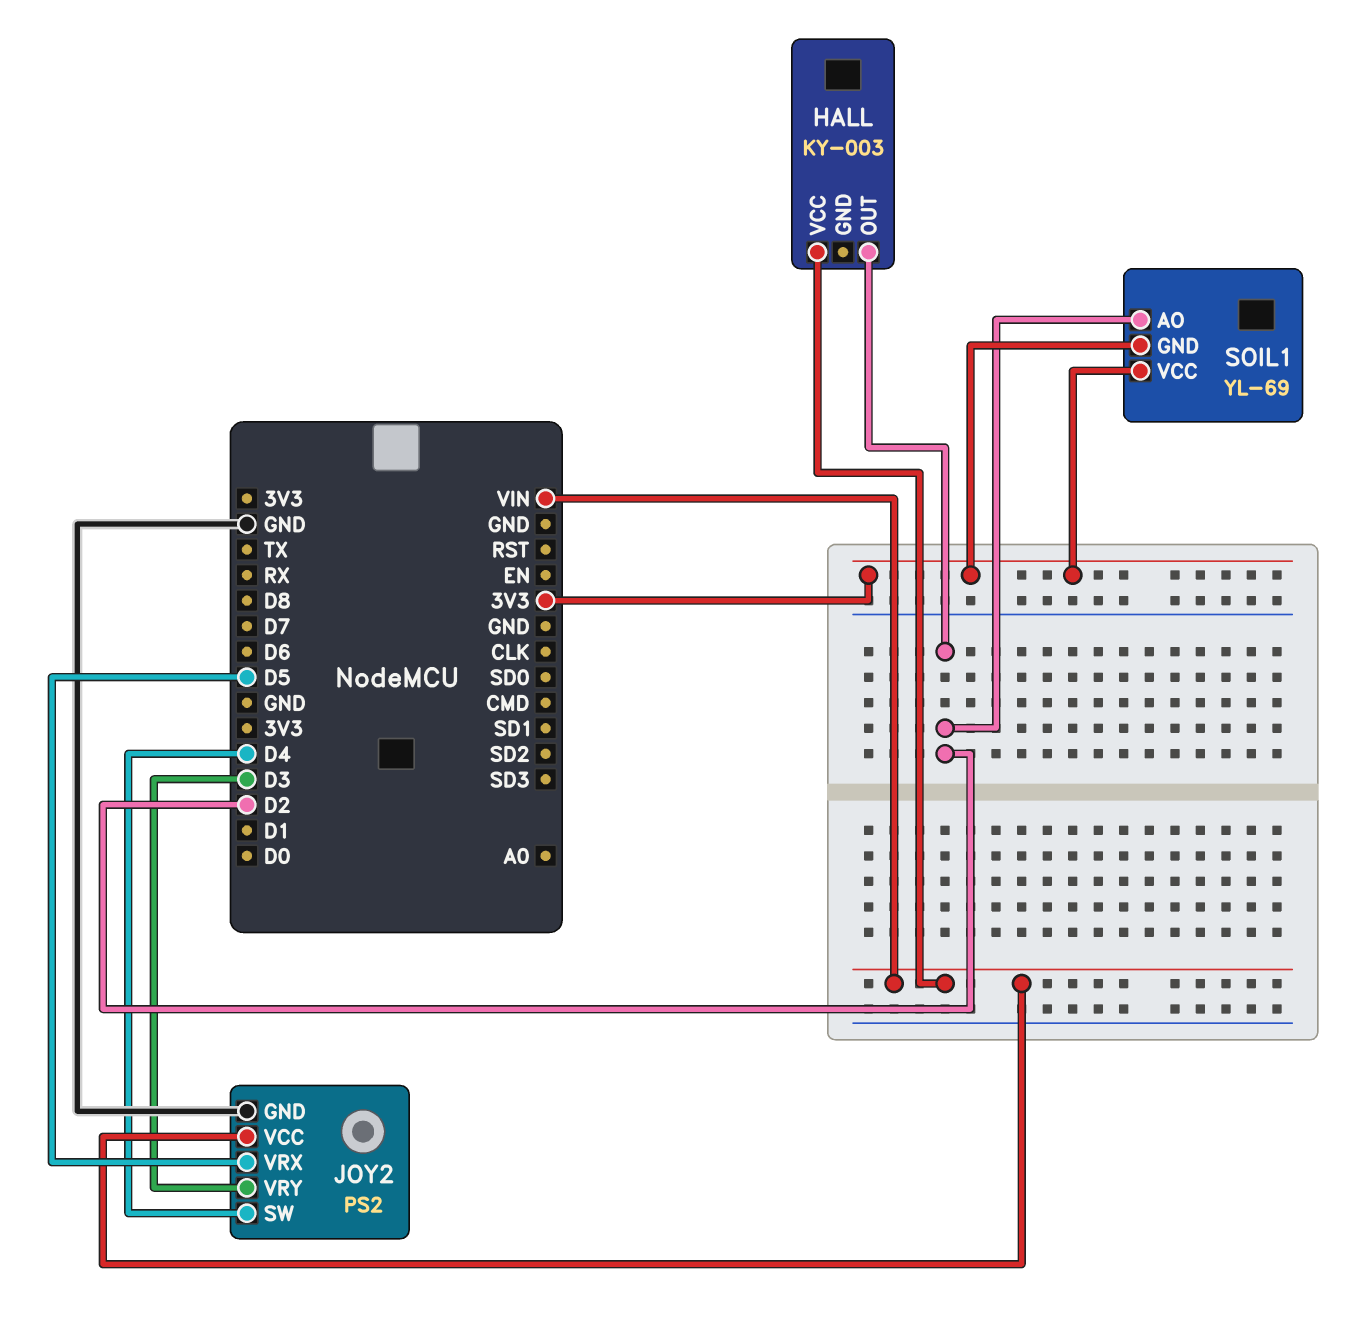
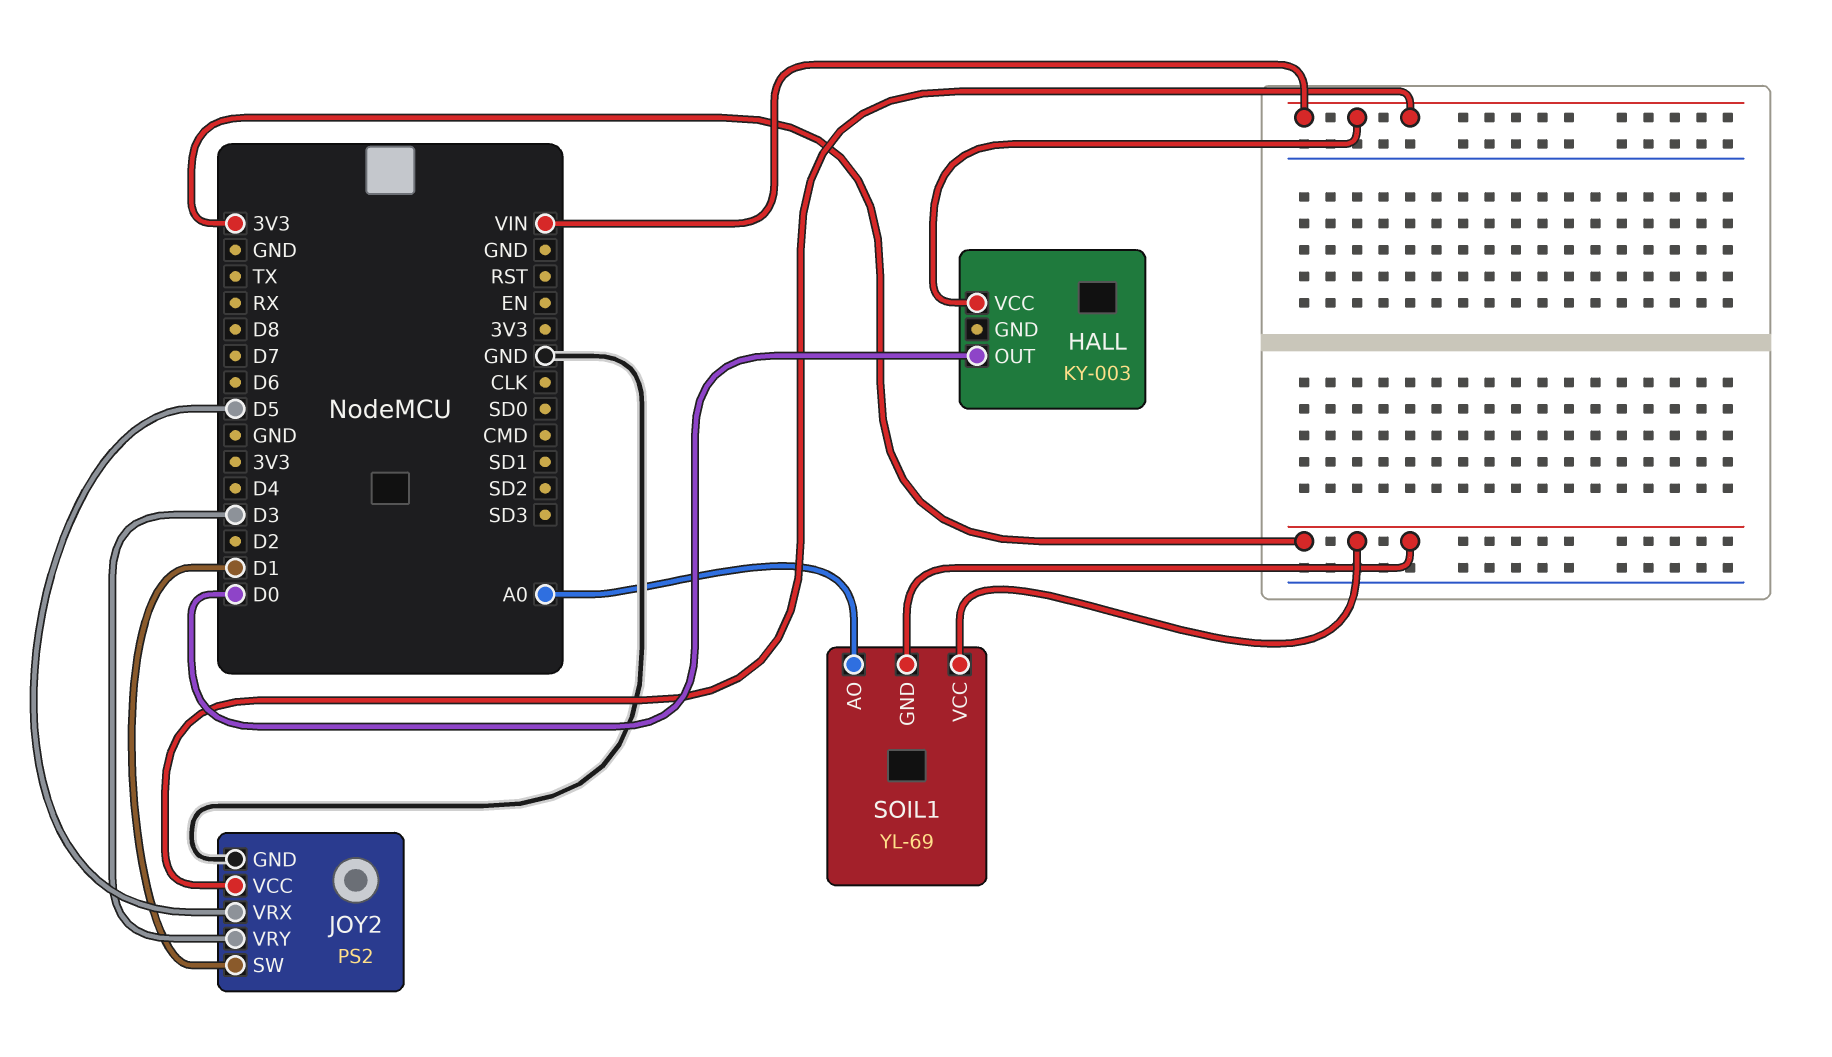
HALL pin OUT: D2 -> D0
JOY2 pin SW: D4 -> D1
SOIL1 pin AO: D2 -> A0

